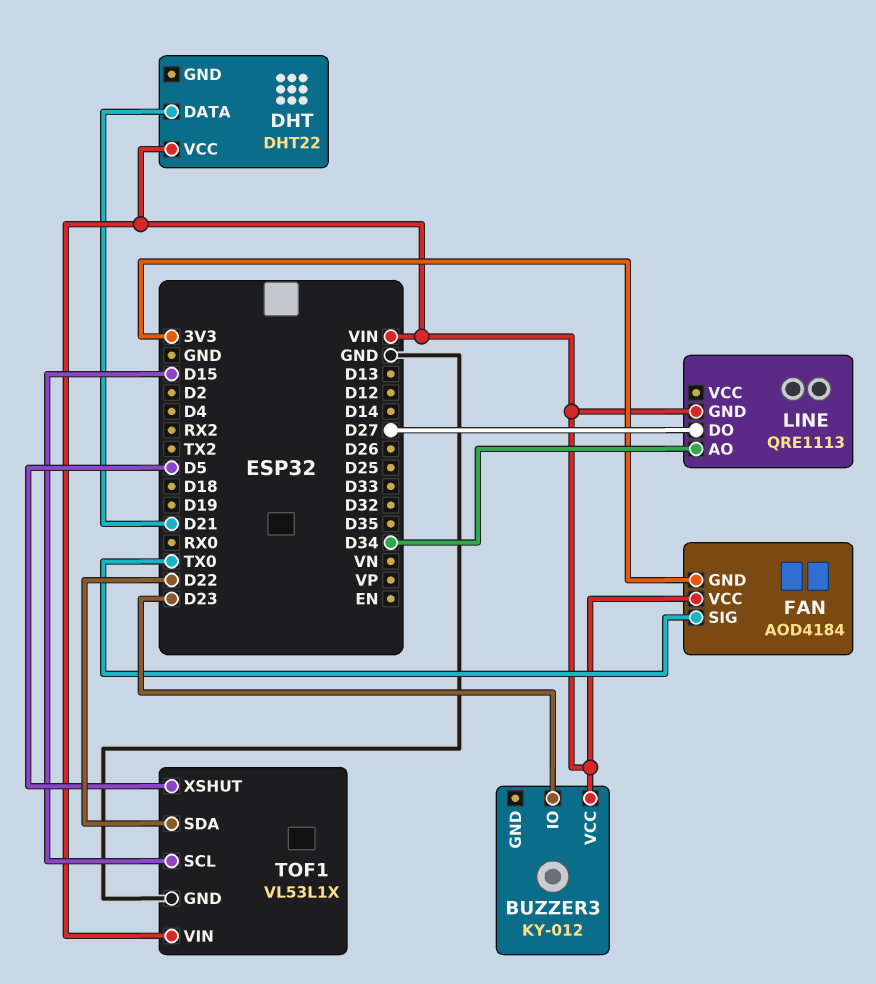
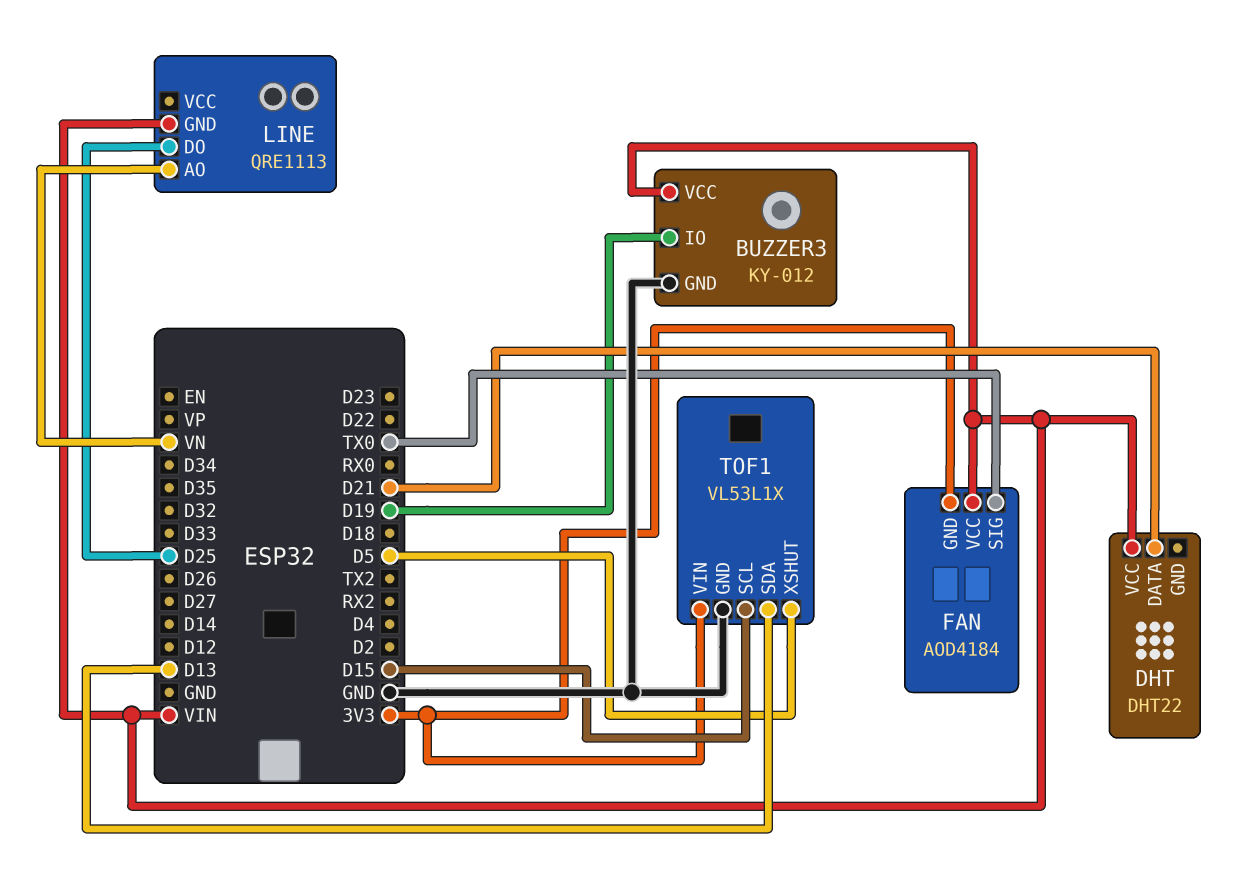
BUZZER3 pin GND: none -> GND
BUZZER3 pin IO: D23 -> D19
LINE pin AO: D34 -> VN
LINE pin DO: D27 -> D25
TOF1 pin SDA: D22 -> D13
TOF1 pin VIN: VIN -> 3V3

